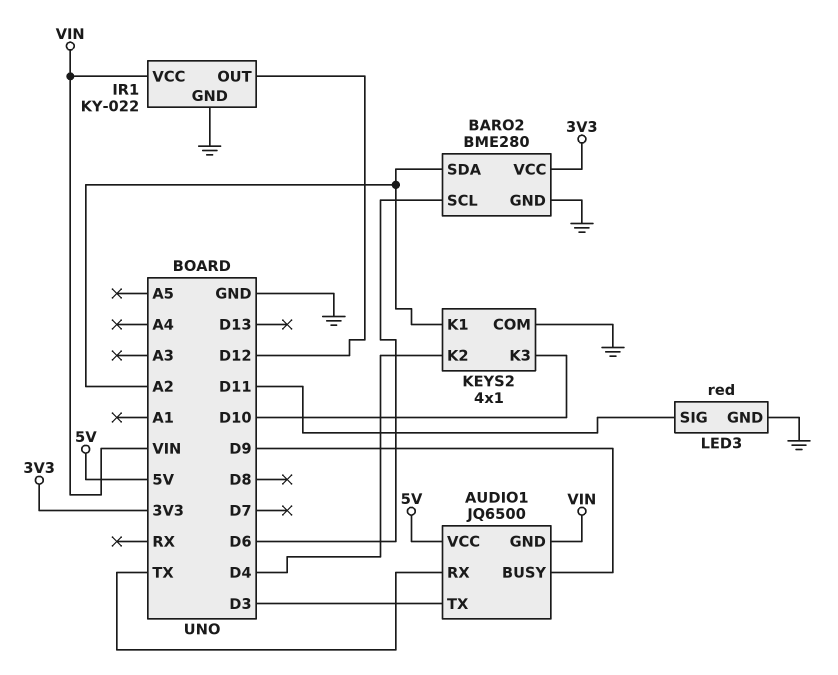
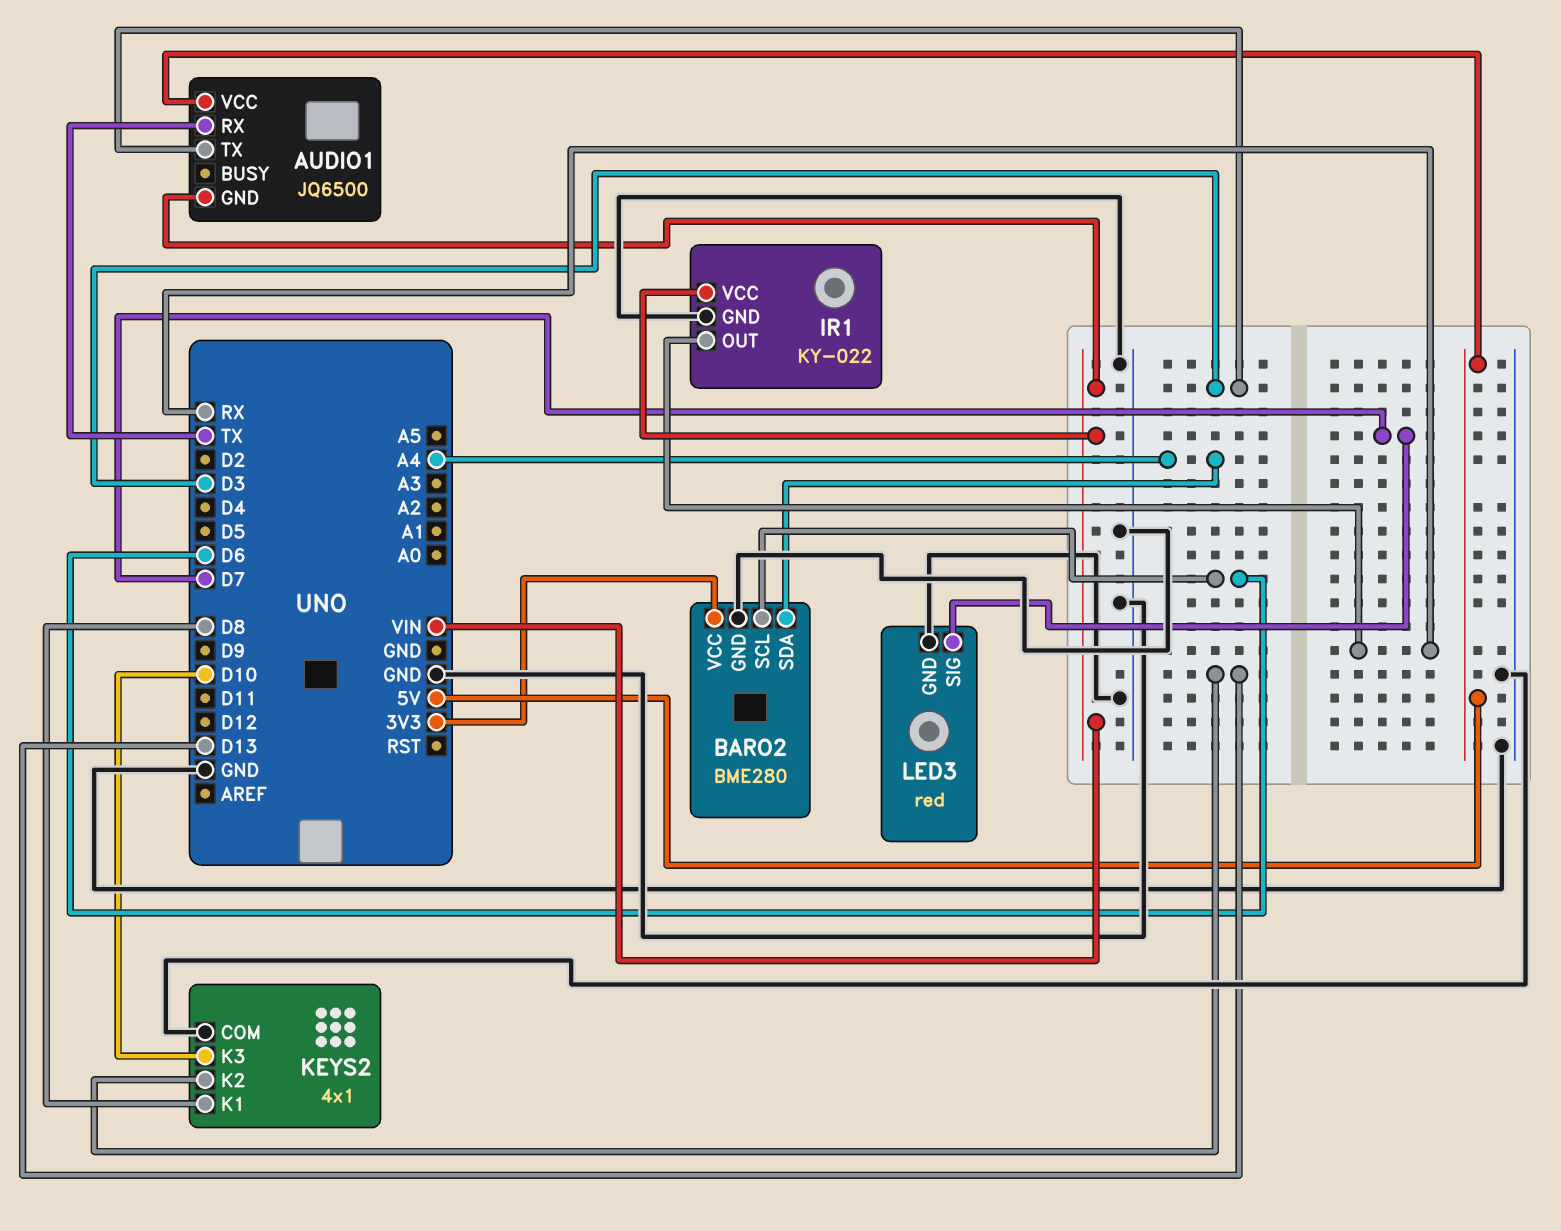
AUDIO1 pin BUSY: D9 -> none
BARO2 pin SDA: A2 -> A4
IR1 pin OUT: D12 -> RX
KEYS2 pin K1: A2 -> D8
KEYS2 pin K2: D4 -> D13
LED3 pin SIG: D11 -> D7

